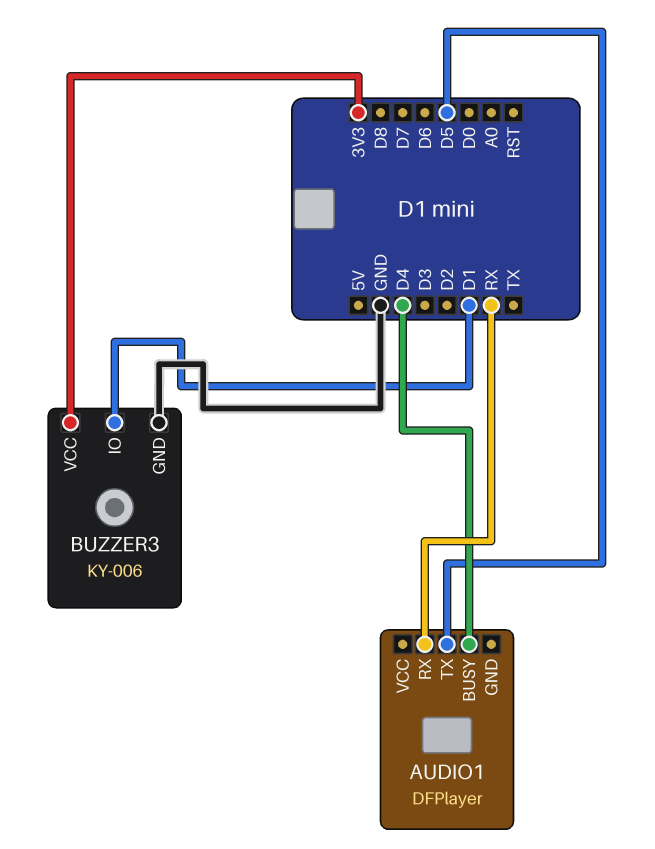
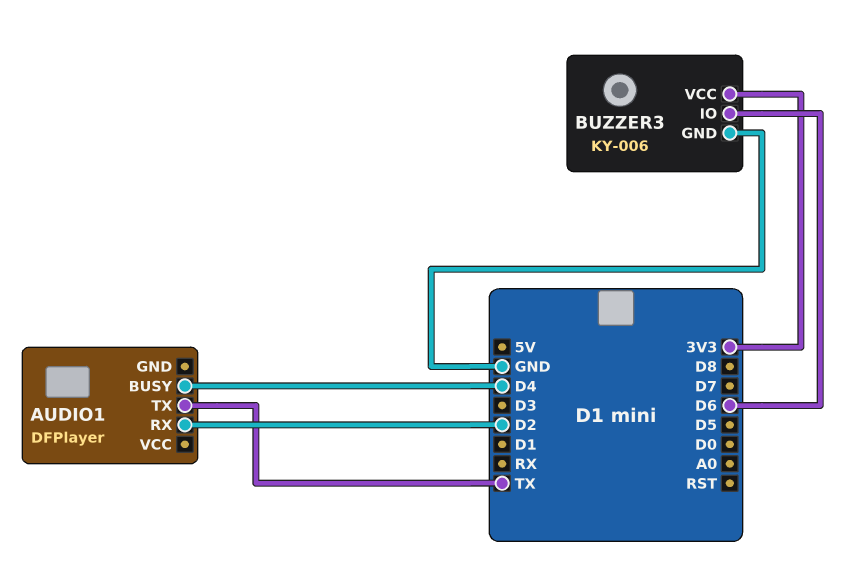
AUDIO1 pin RX: RX -> D2
AUDIO1 pin TX: D5 -> TX
BUZZER3 pin IO: D1 -> D6

